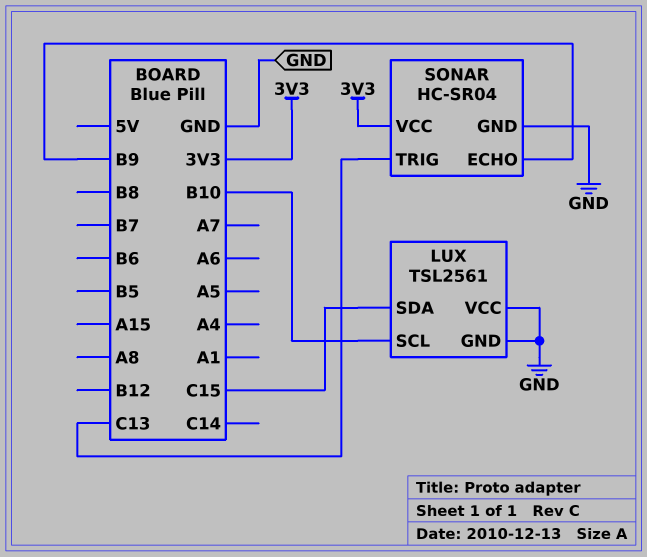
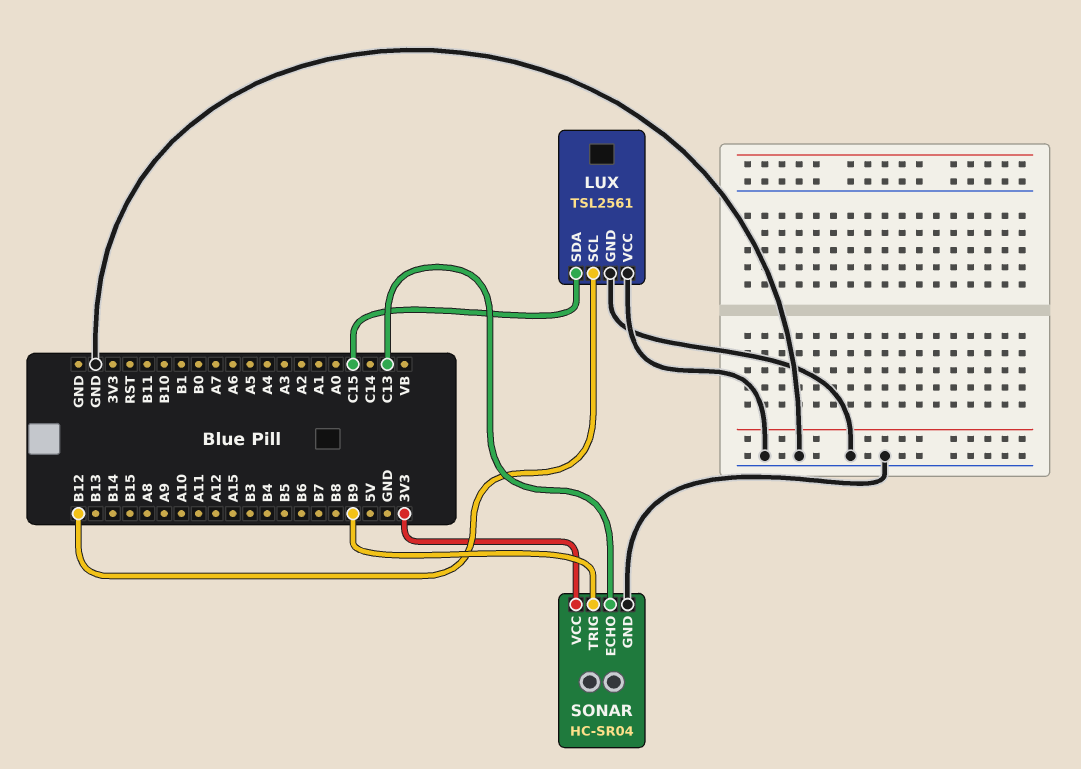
LUX pin SCL: B10 -> B12
SONAR pin ECHO: B9 -> C13
SONAR pin TRIG: C13 -> B9

